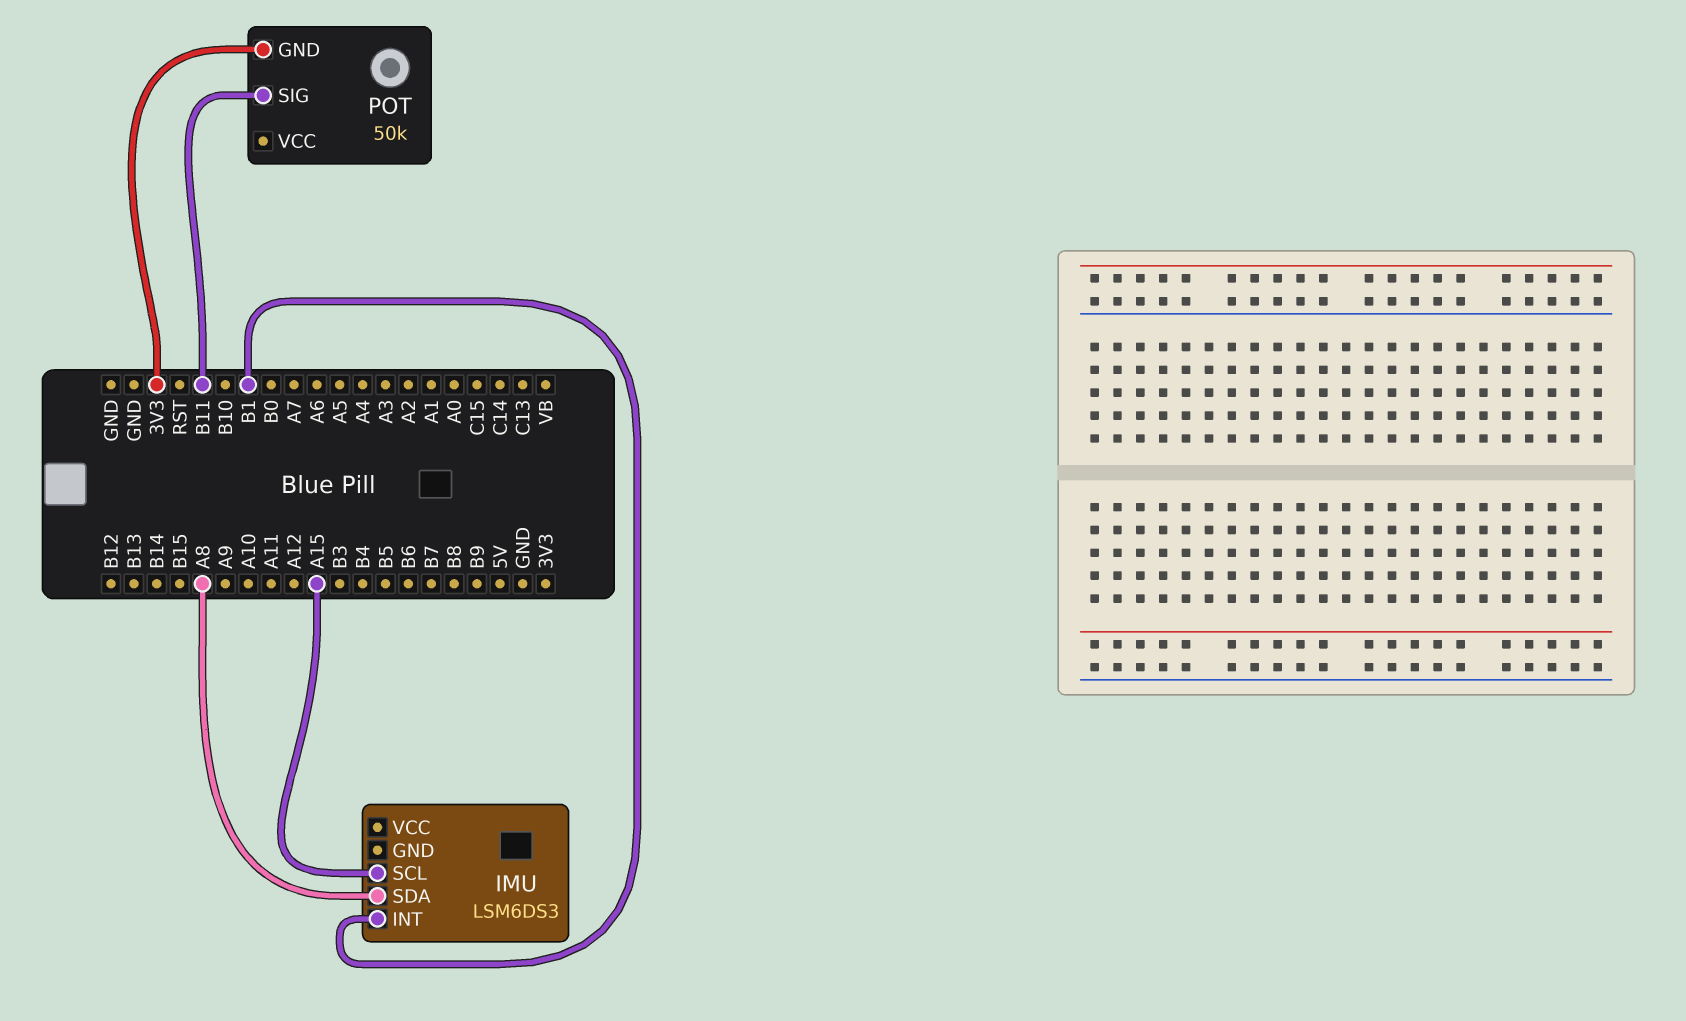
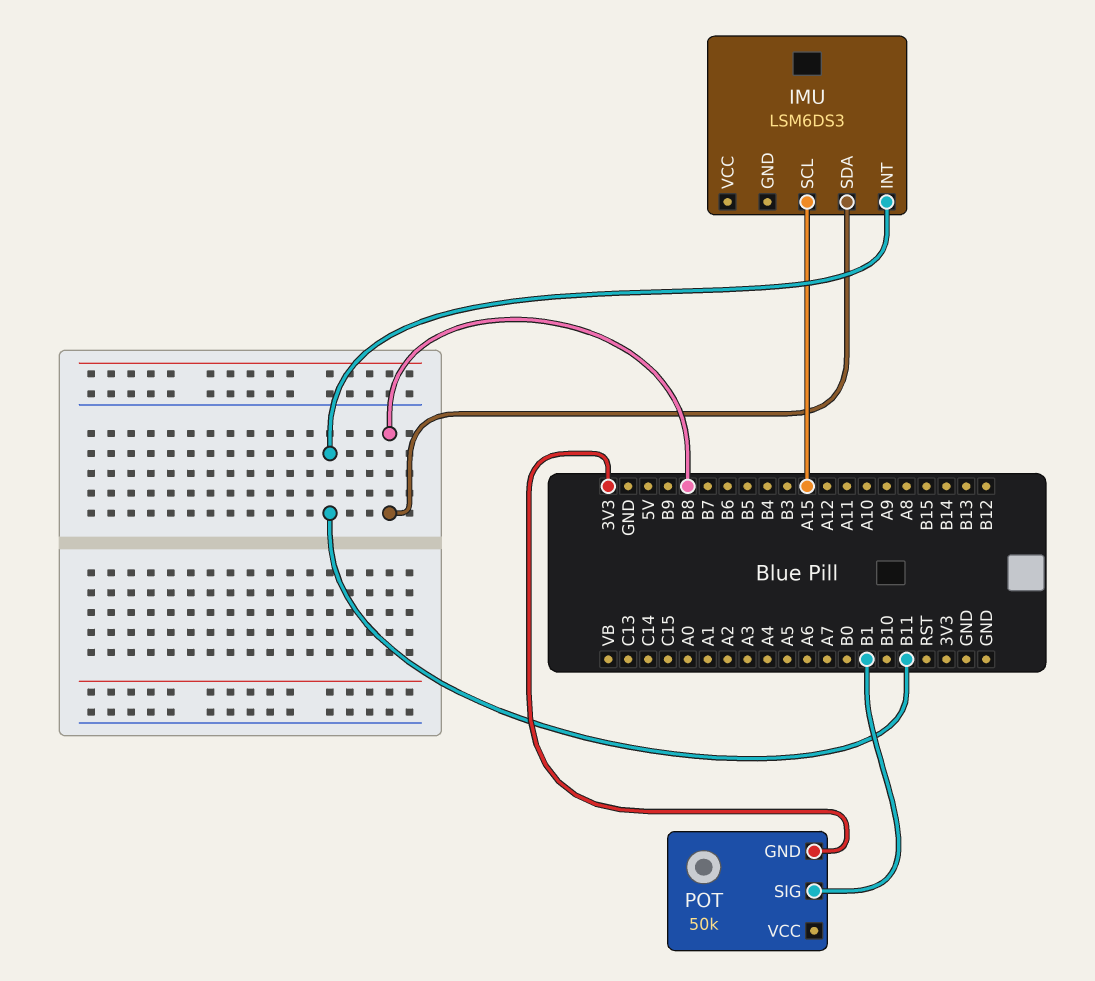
IMU pin INT: B1 -> B11
IMU pin SDA: A8 -> B8
POT pin SIG: B11 -> B1

